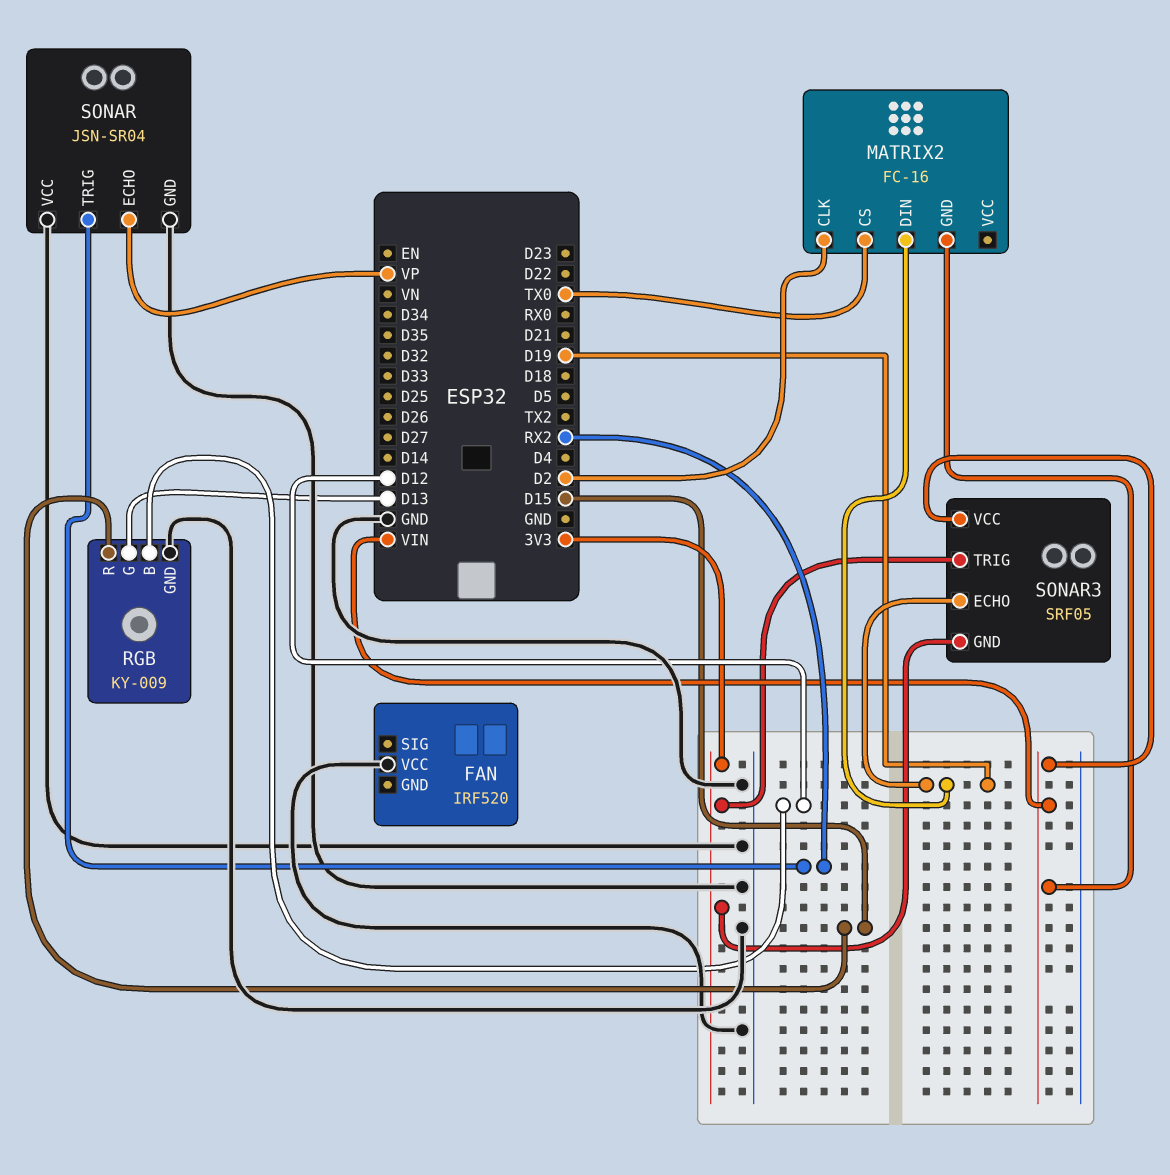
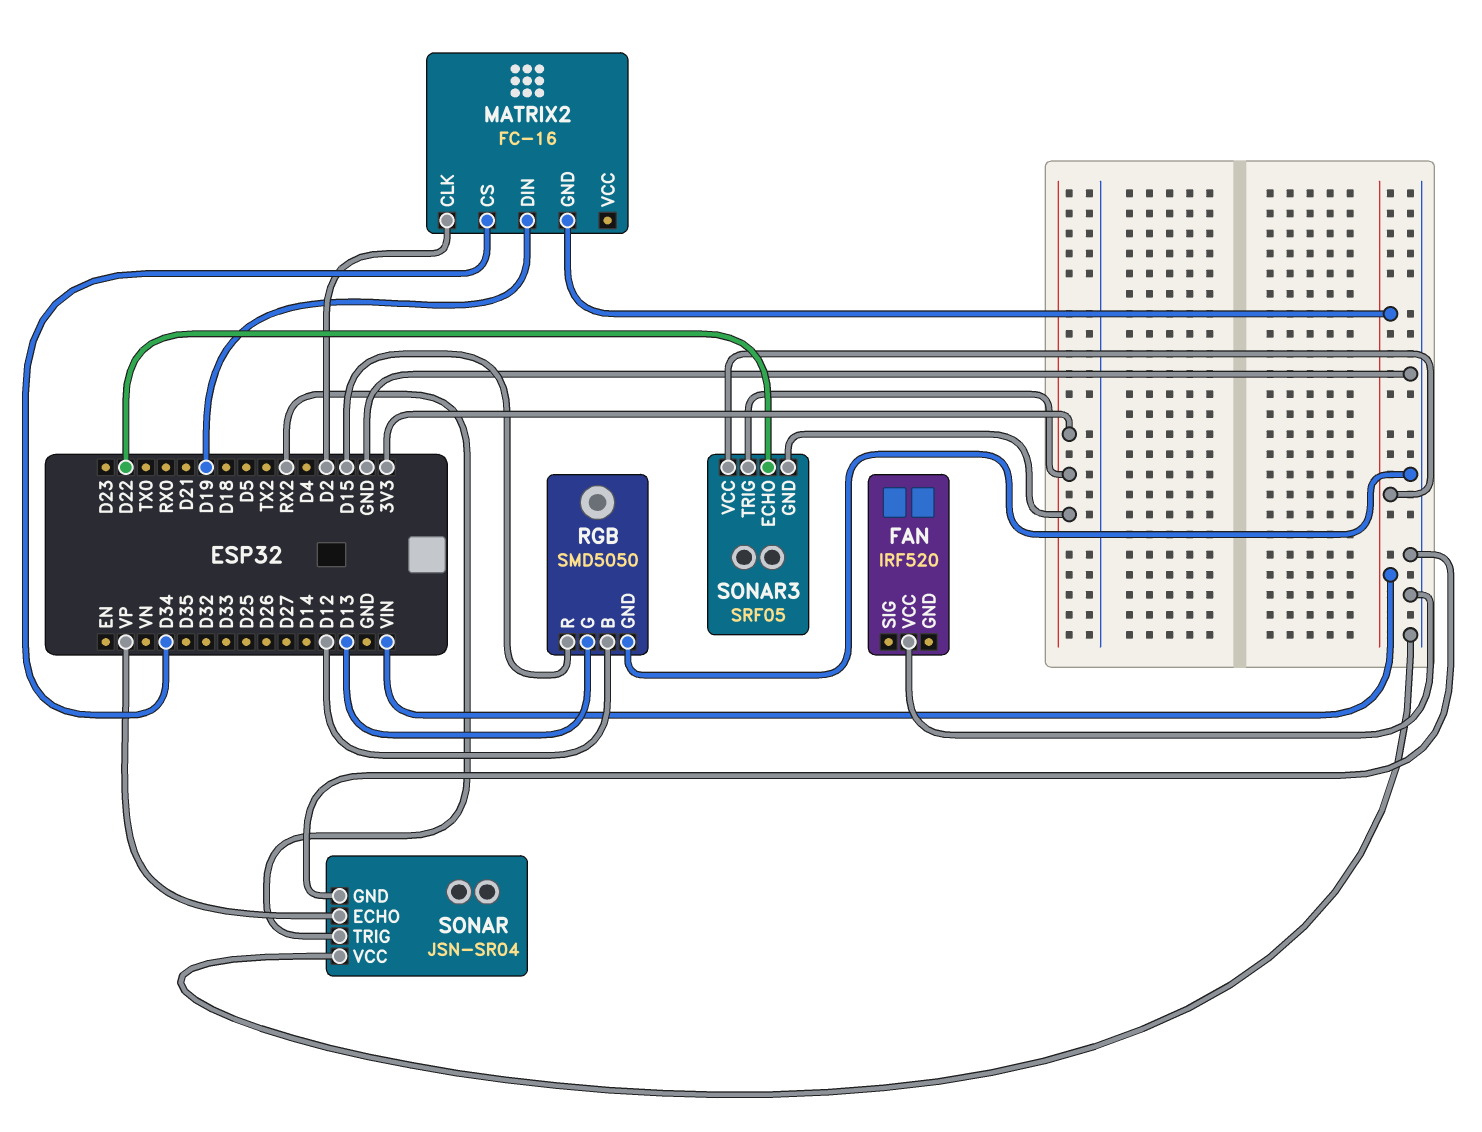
MATRIX2 pin CS: TX0 -> D34
RGB: KY-009 -> SMD5050
SONAR3 pin ECHO: D19 -> D22

